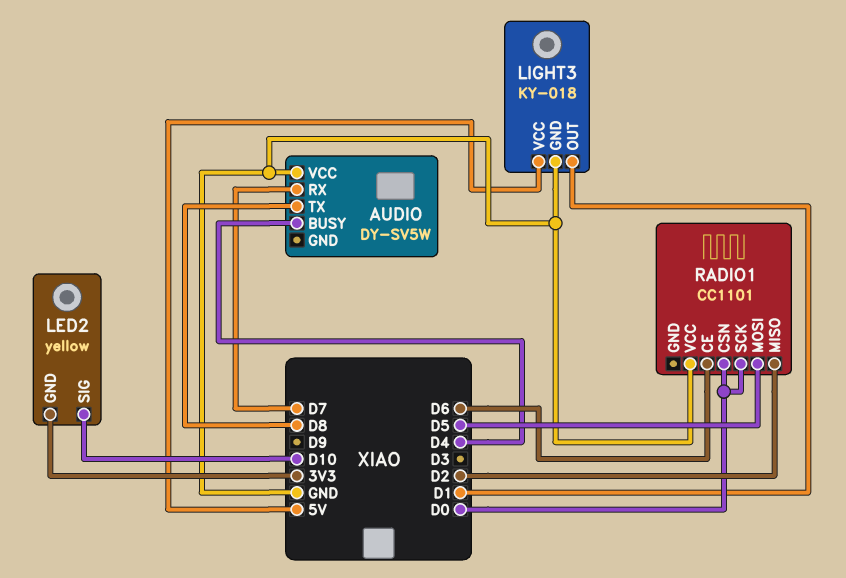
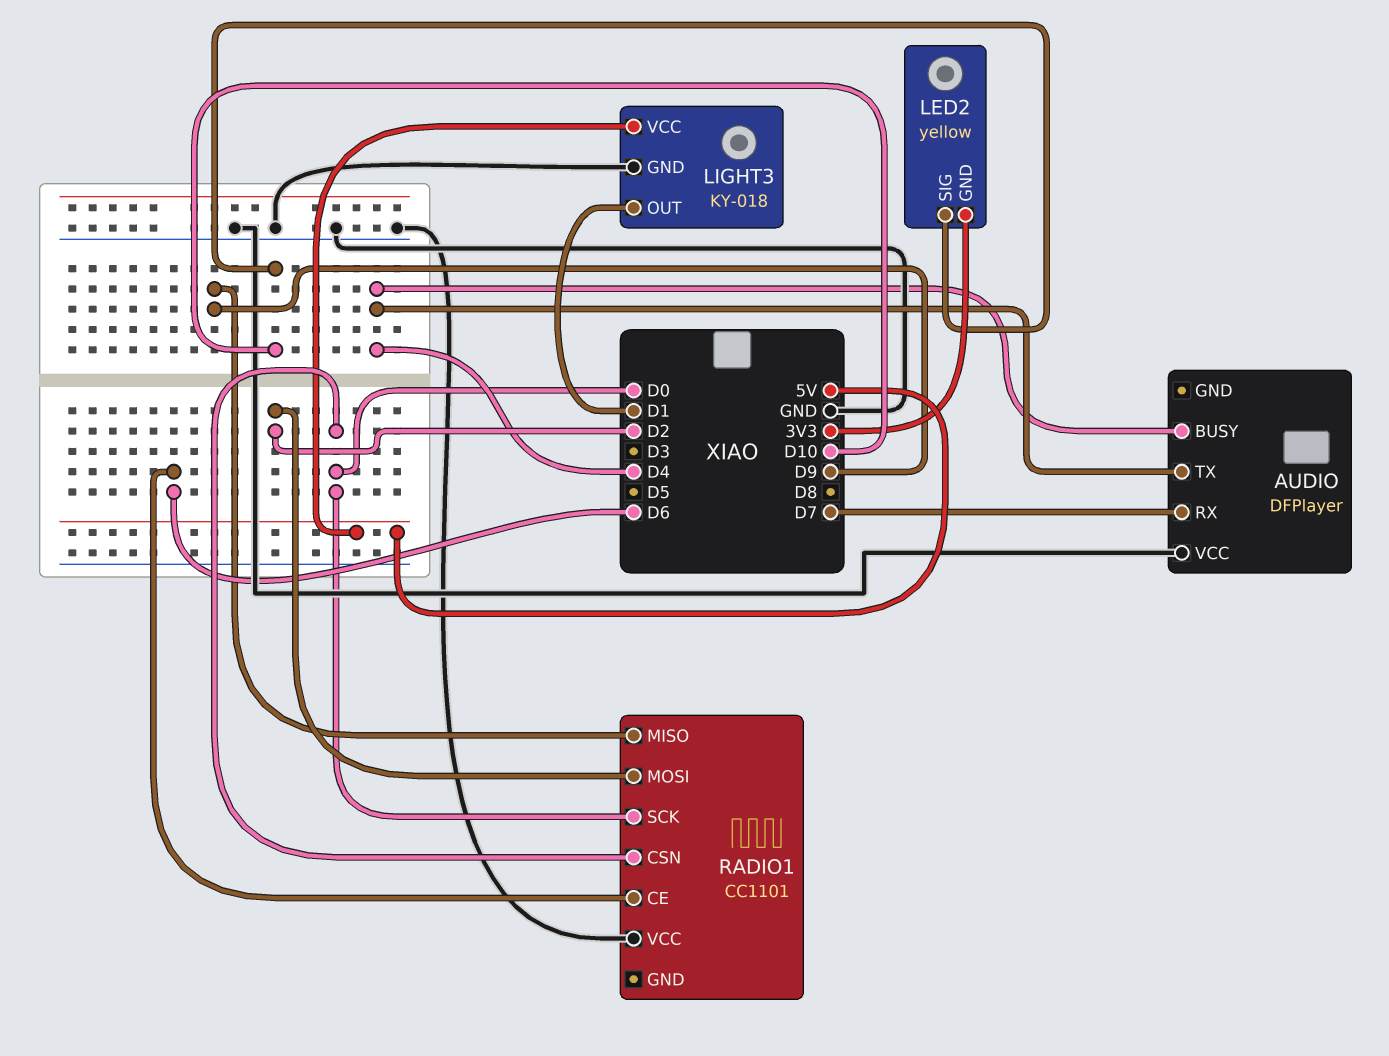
AUDIO: DY-SV5W -> DFPlayer
AUDIO pin TX: D8 -> D4
RADIO1 pin MISO: D2 -> D9
RADIO1 pin MOSI: D5 -> D2

